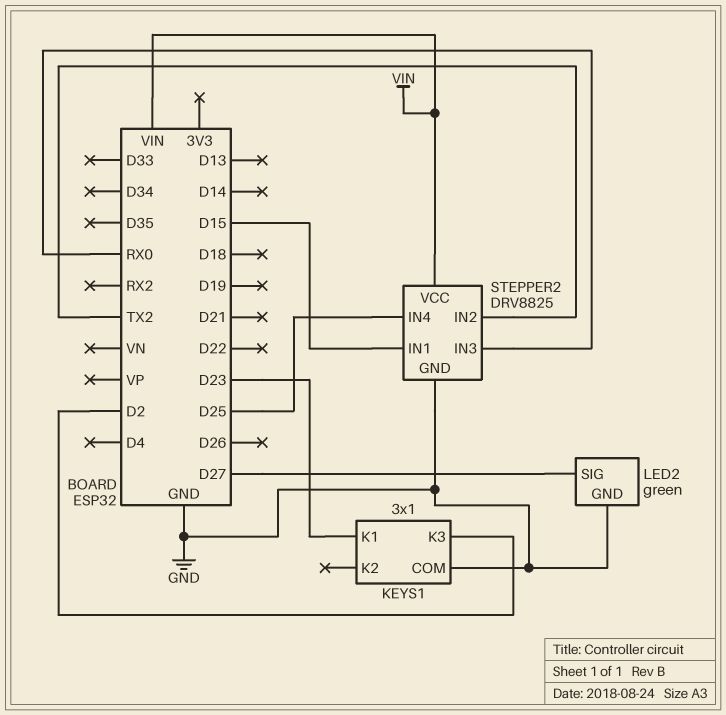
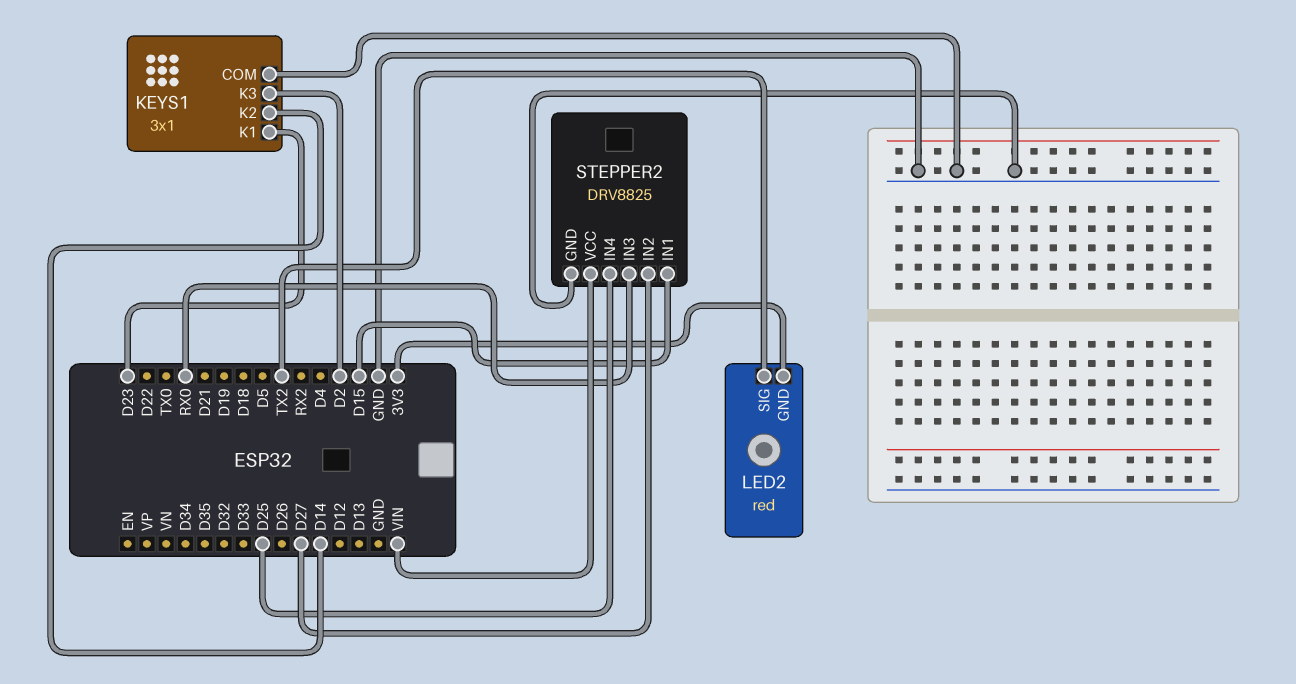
KEYS1 pin K2: none -> D14
LED2: green -> red
LED2 pin GND: GND -> 3V3
LED2 pin SIG: D27 -> TX2
STEPPER2 pin IN2: TX2 -> D27

